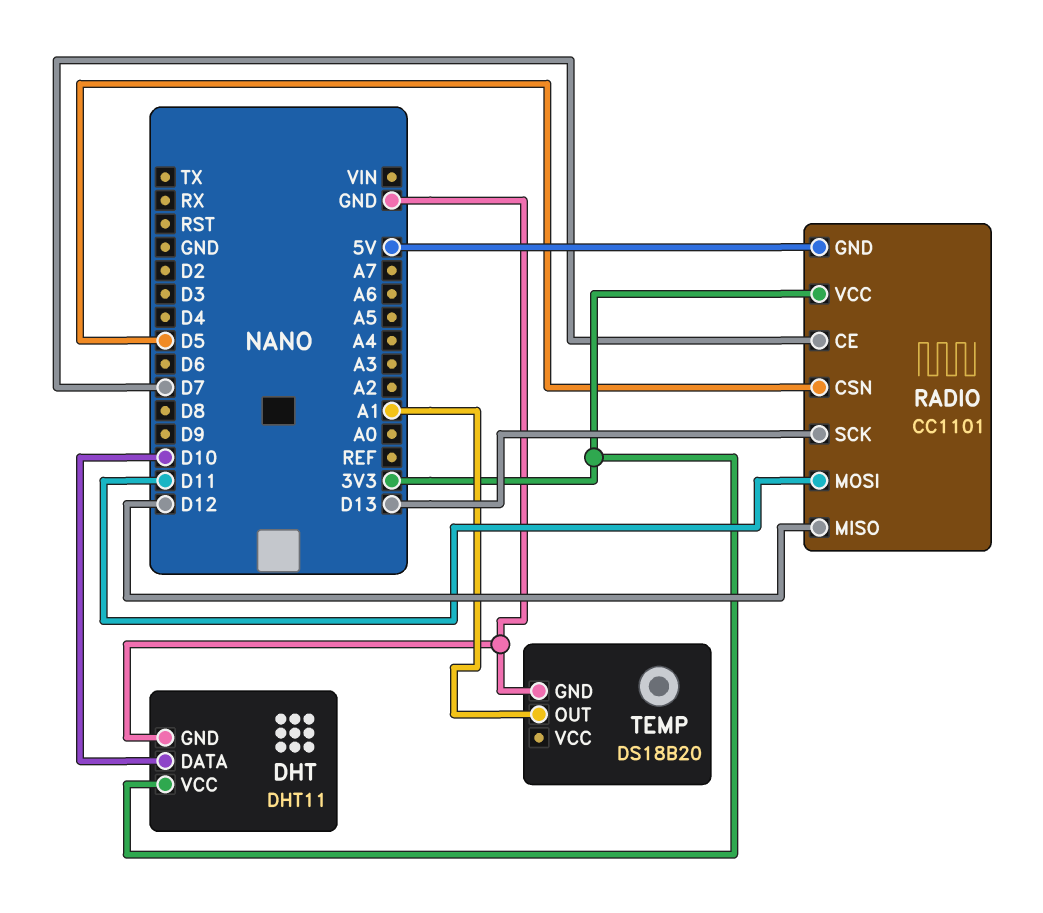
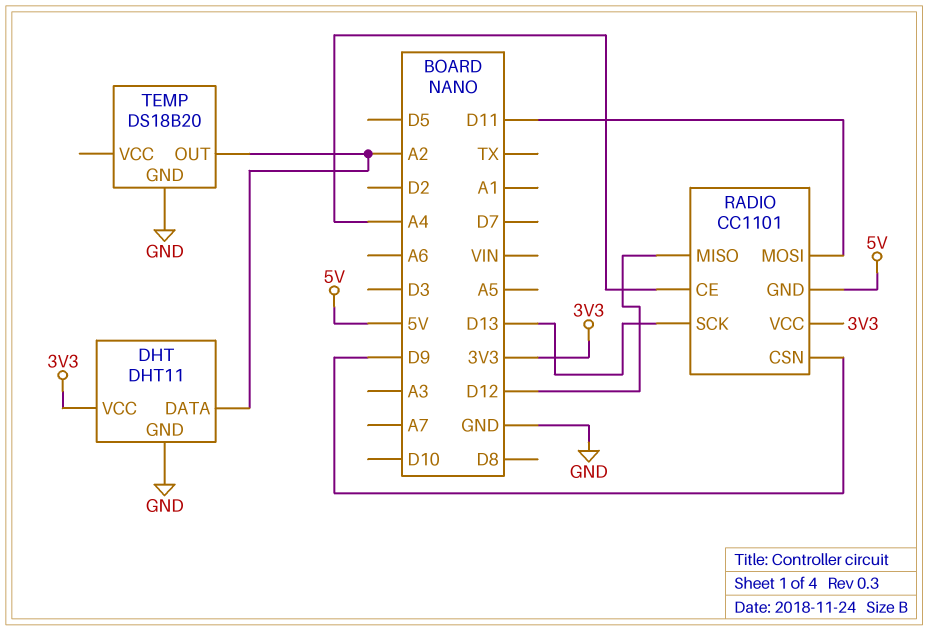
DHT pin DATA: D10 -> A2
RADIO pin CE: D7 -> A4
RADIO pin CSN: D5 -> D9
TEMP pin OUT: A1 -> A2

